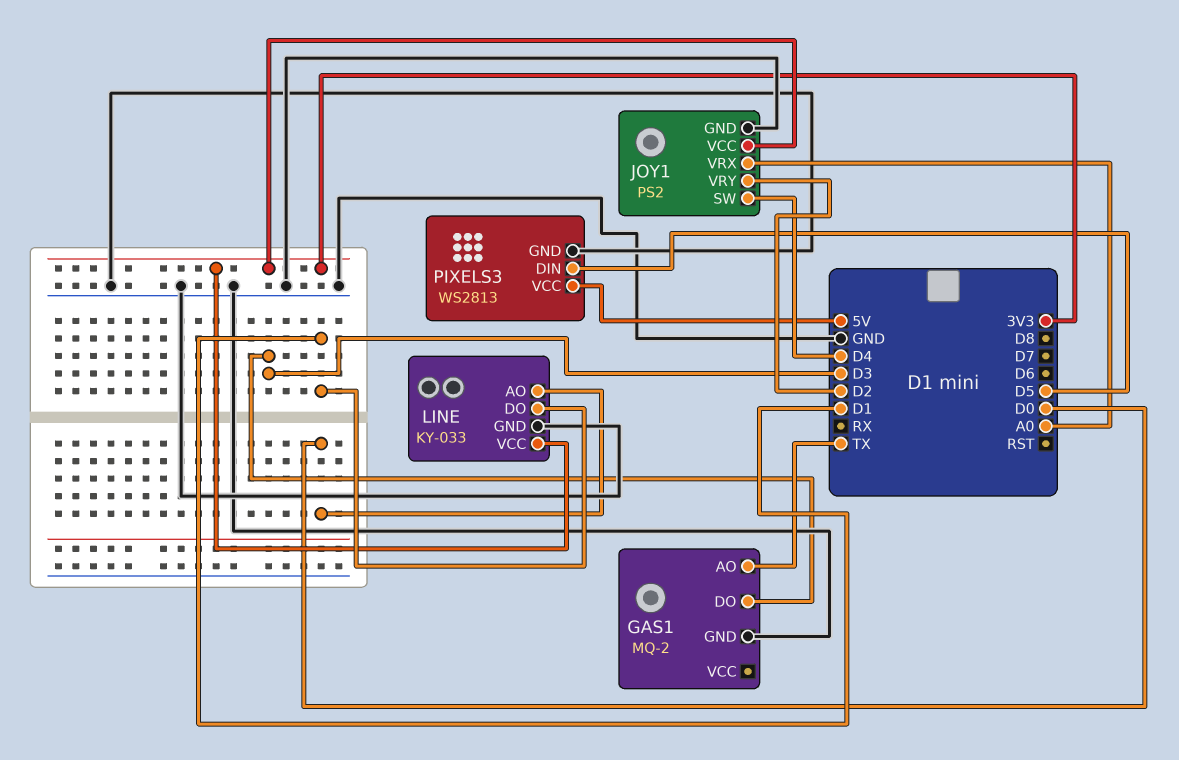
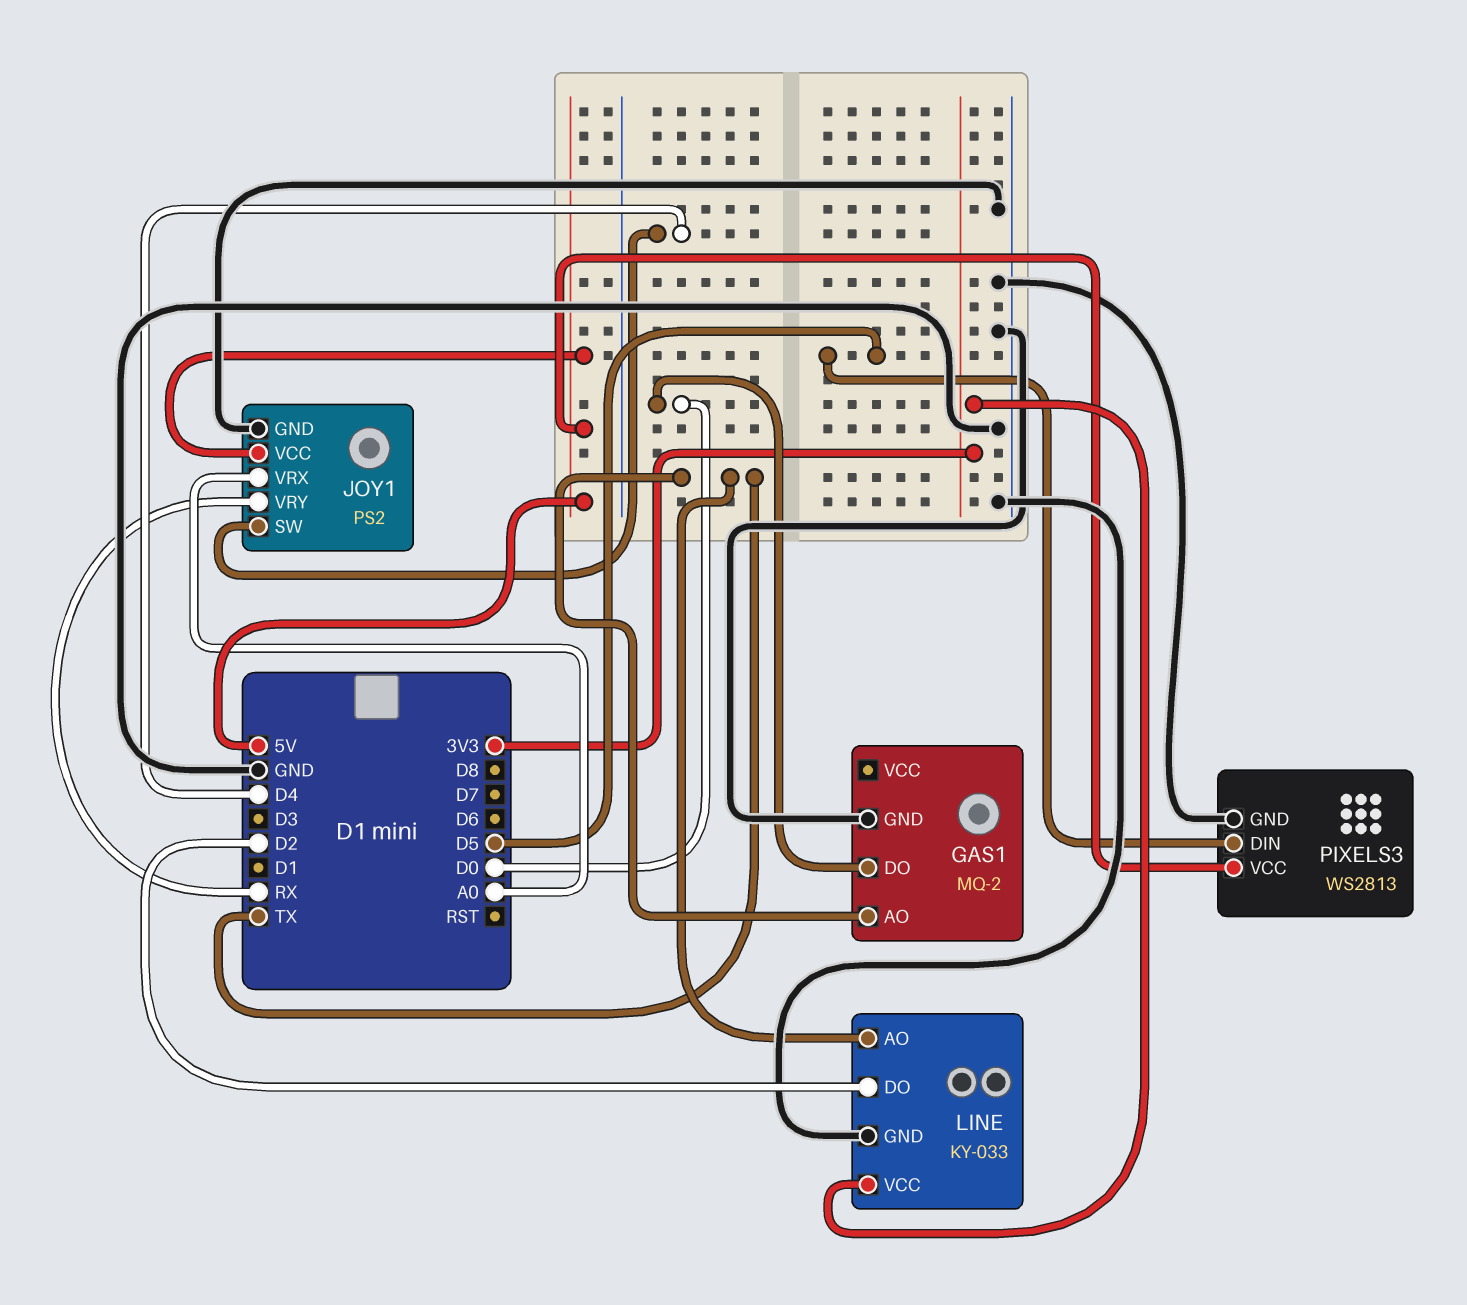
GAS1 pin DO: D3 -> D0
JOY1 pin VCC: 3V3 -> 5V
JOY1 pin VRY: D2 -> RX
LINE pin AO: D0 -> TX
LINE pin DO: D1 -> D2

